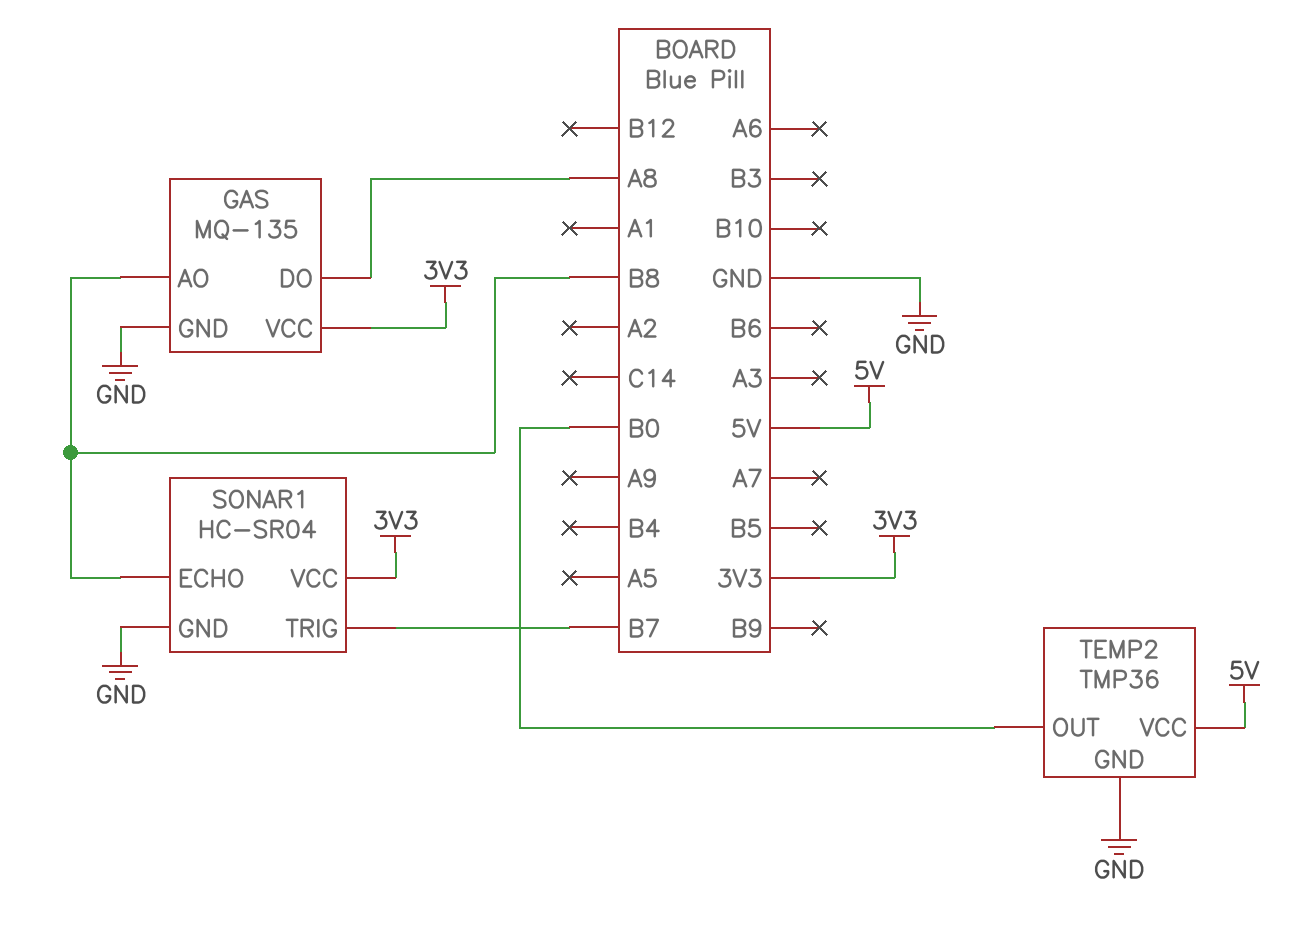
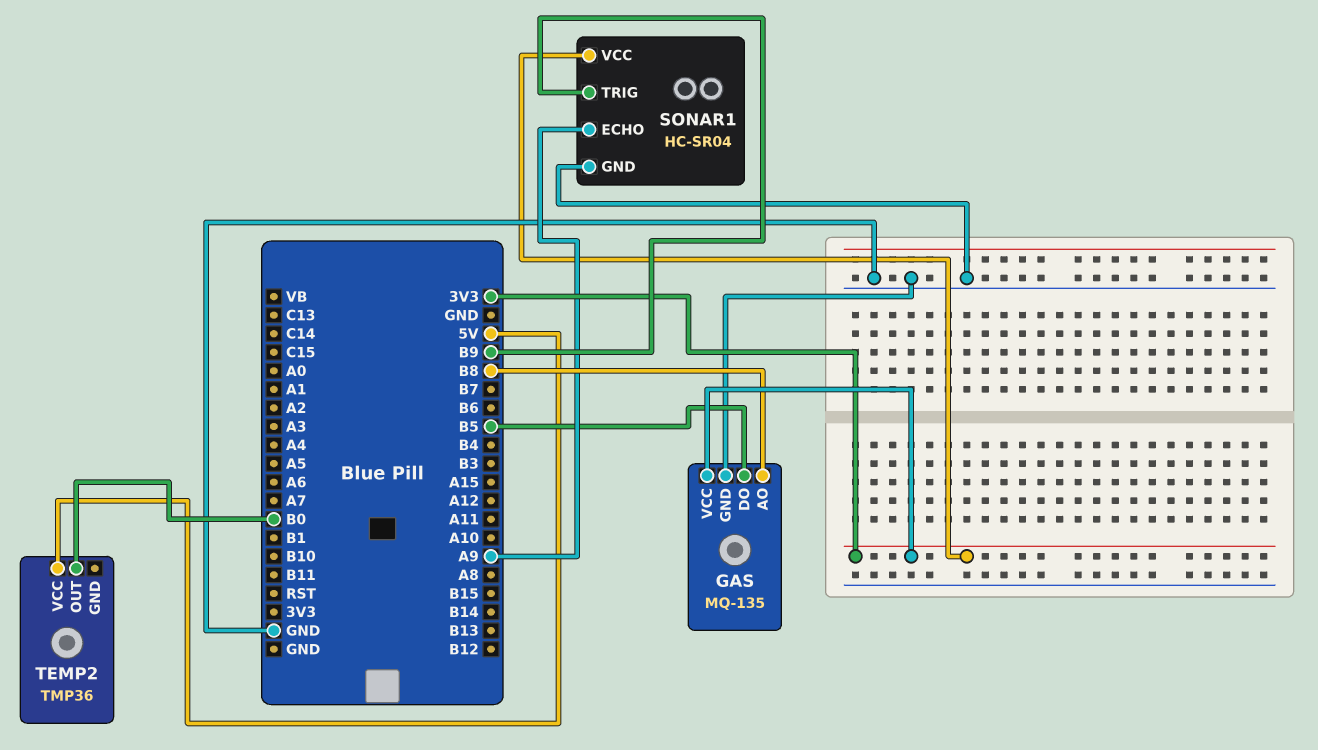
GAS pin DO: A8 -> B5
SONAR1 pin ECHO: B8 -> A9
SONAR1 pin TRIG: B7 -> B9
TEMP2 pin GND: GND -> none

